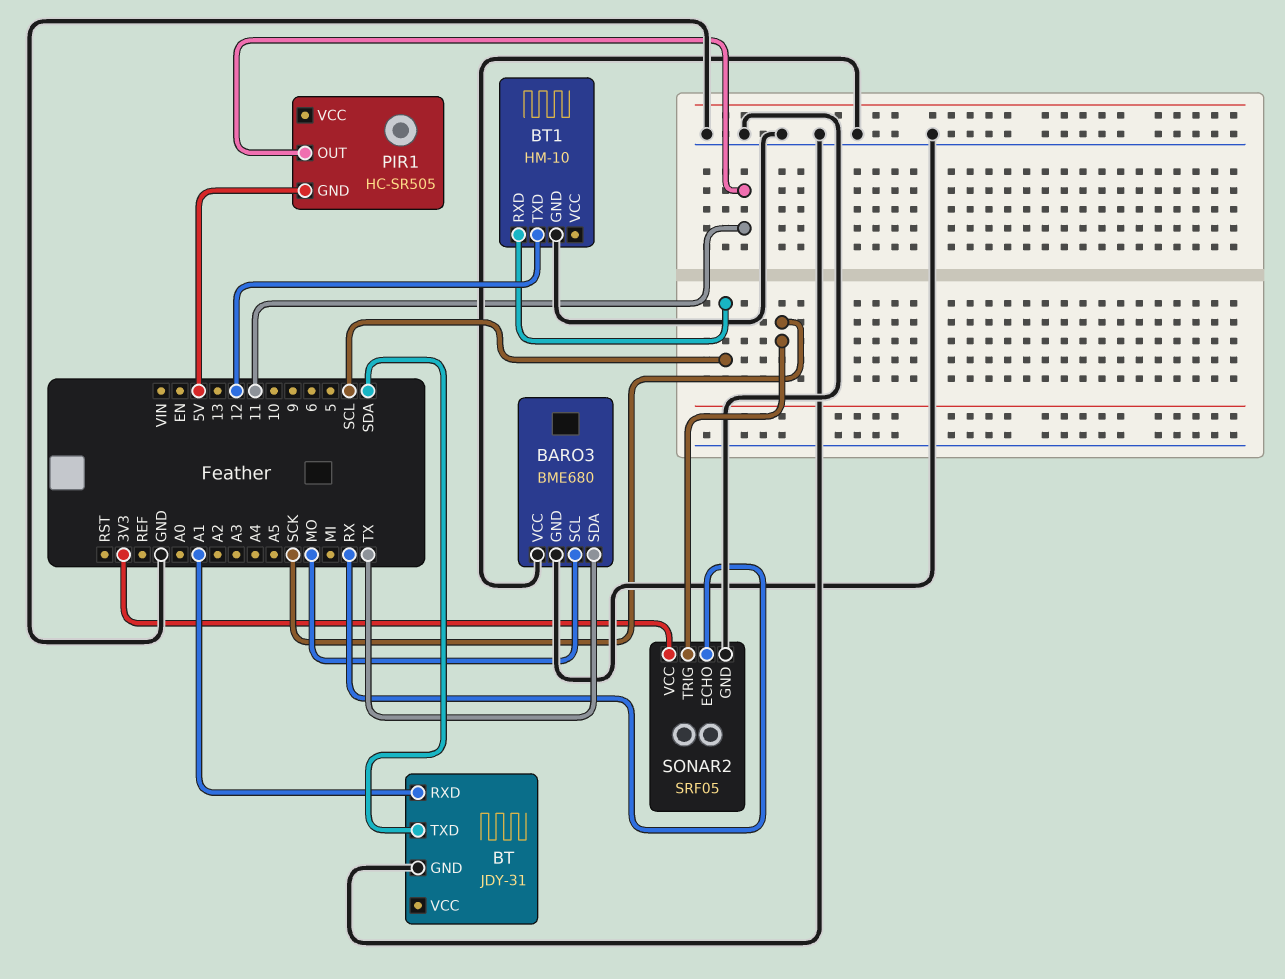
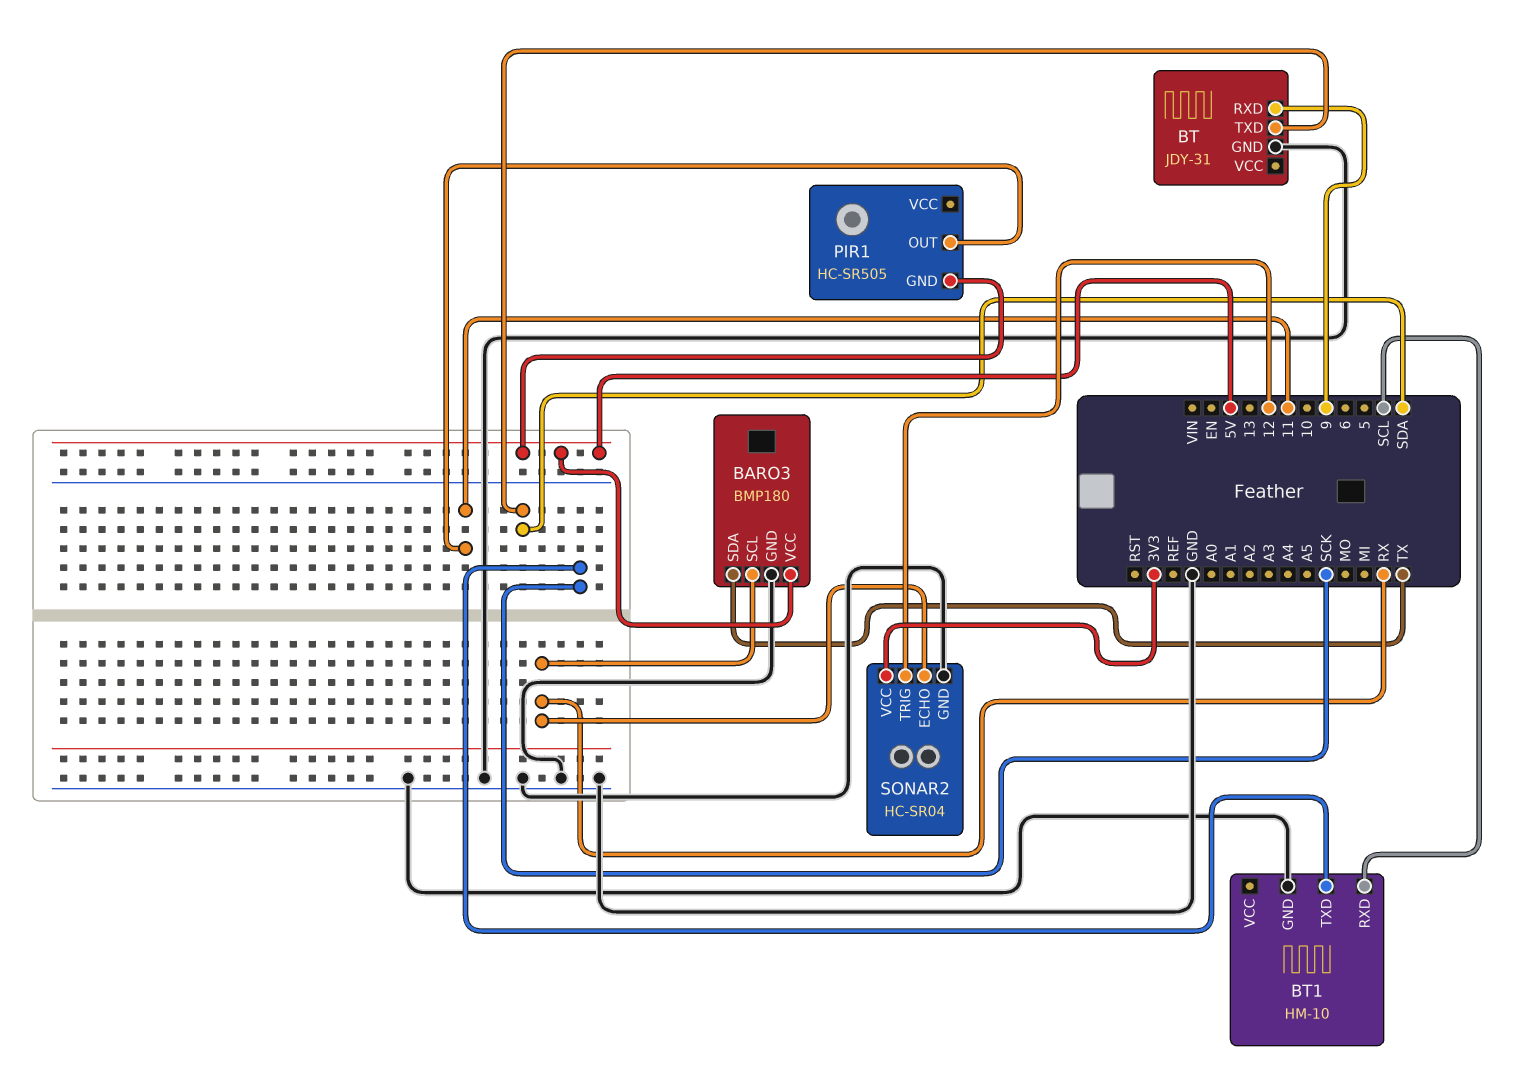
BARO3: BME680 -> BMP180
BARO3 pin SCL: MO -> RX
BARO3 pin VCC: GND -> 5V
BT pin RXD: A1 -> 9
BT1 pin TXD: 12 -> SCK
SONAR2: SRF05 -> HC-SR04
SONAR2 pin TRIG: SCK -> 12

